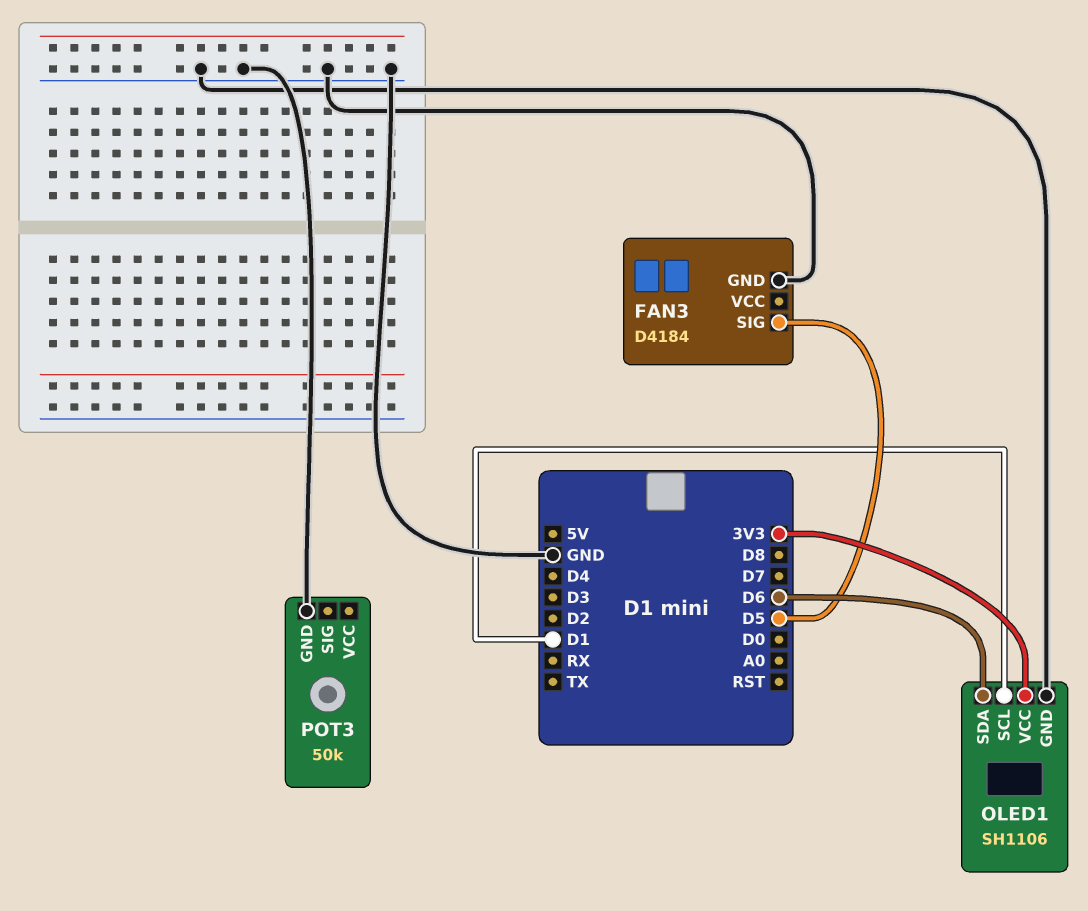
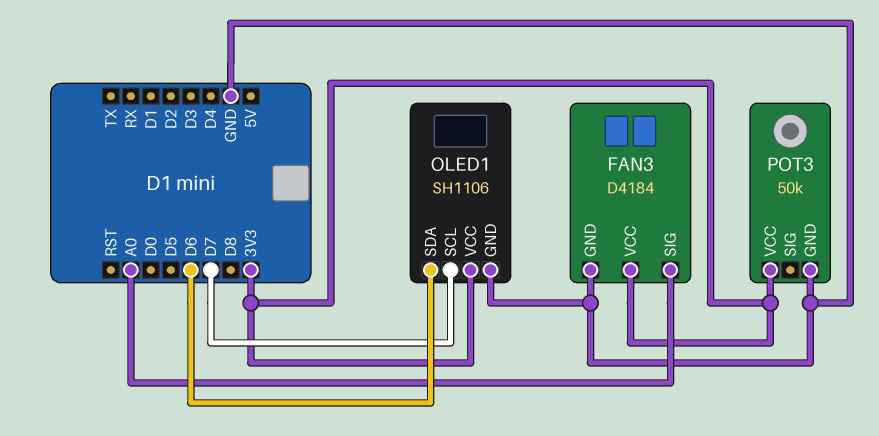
FAN3 pin SIG: D5 -> A0
FAN3 pin VCC: none -> 3V3
OLED1 pin SCL: D1 -> D7
POT3 pin VCC: none -> 3V3

